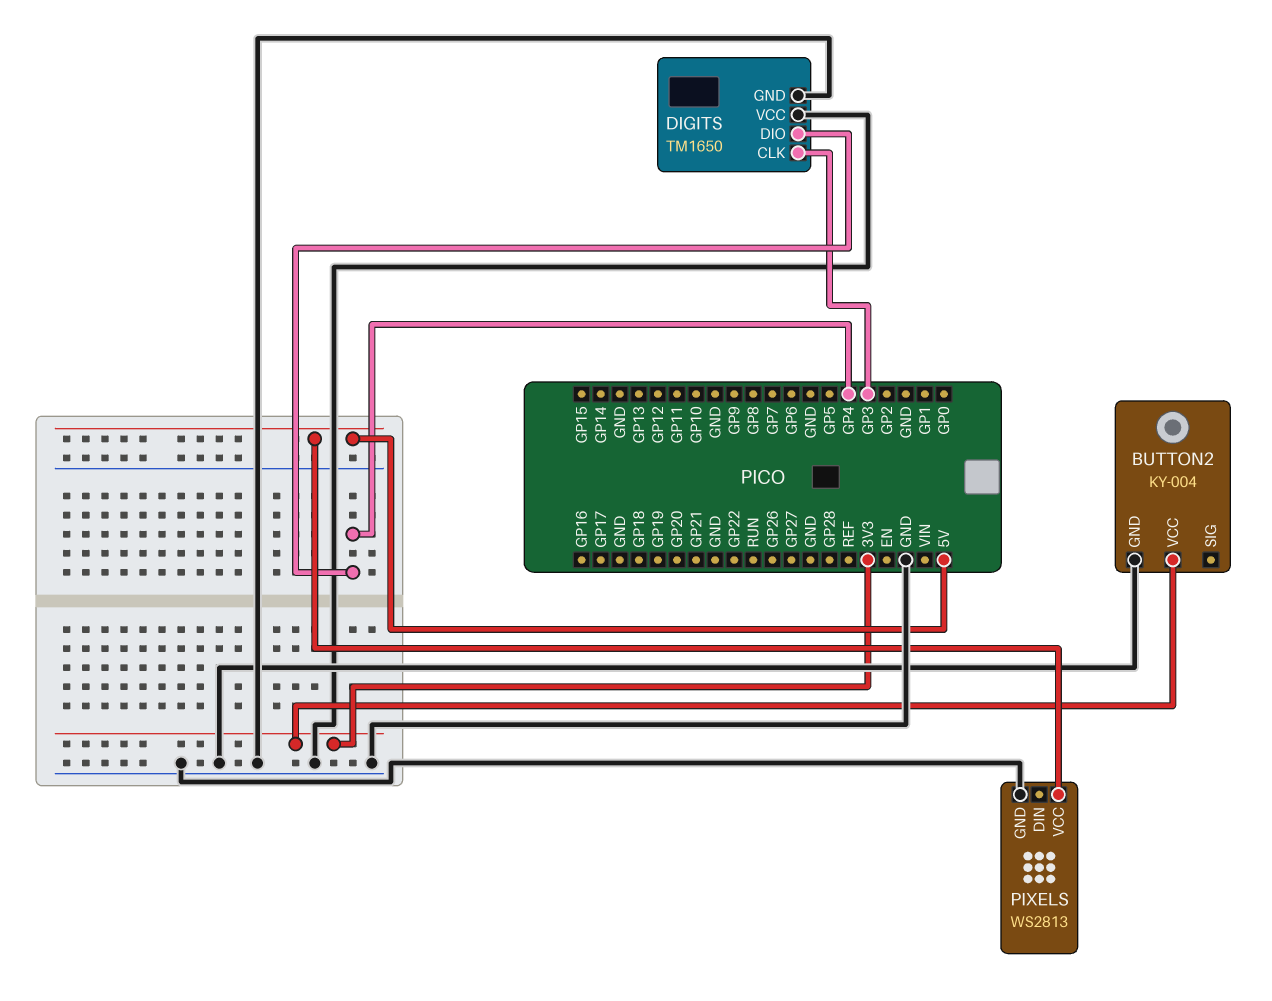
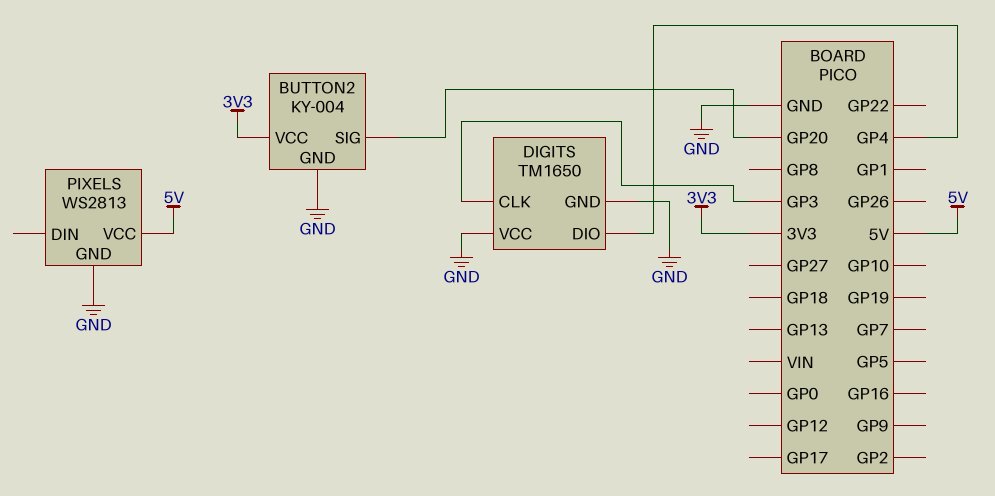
BUTTON2 pin SIG: none -> GP20

